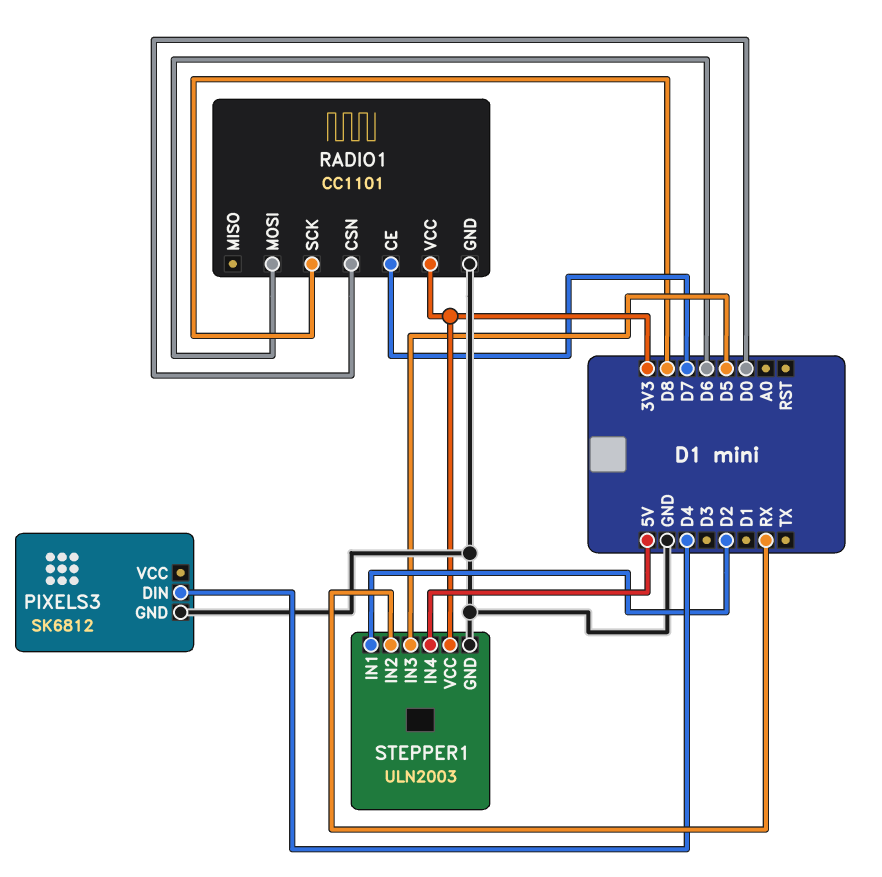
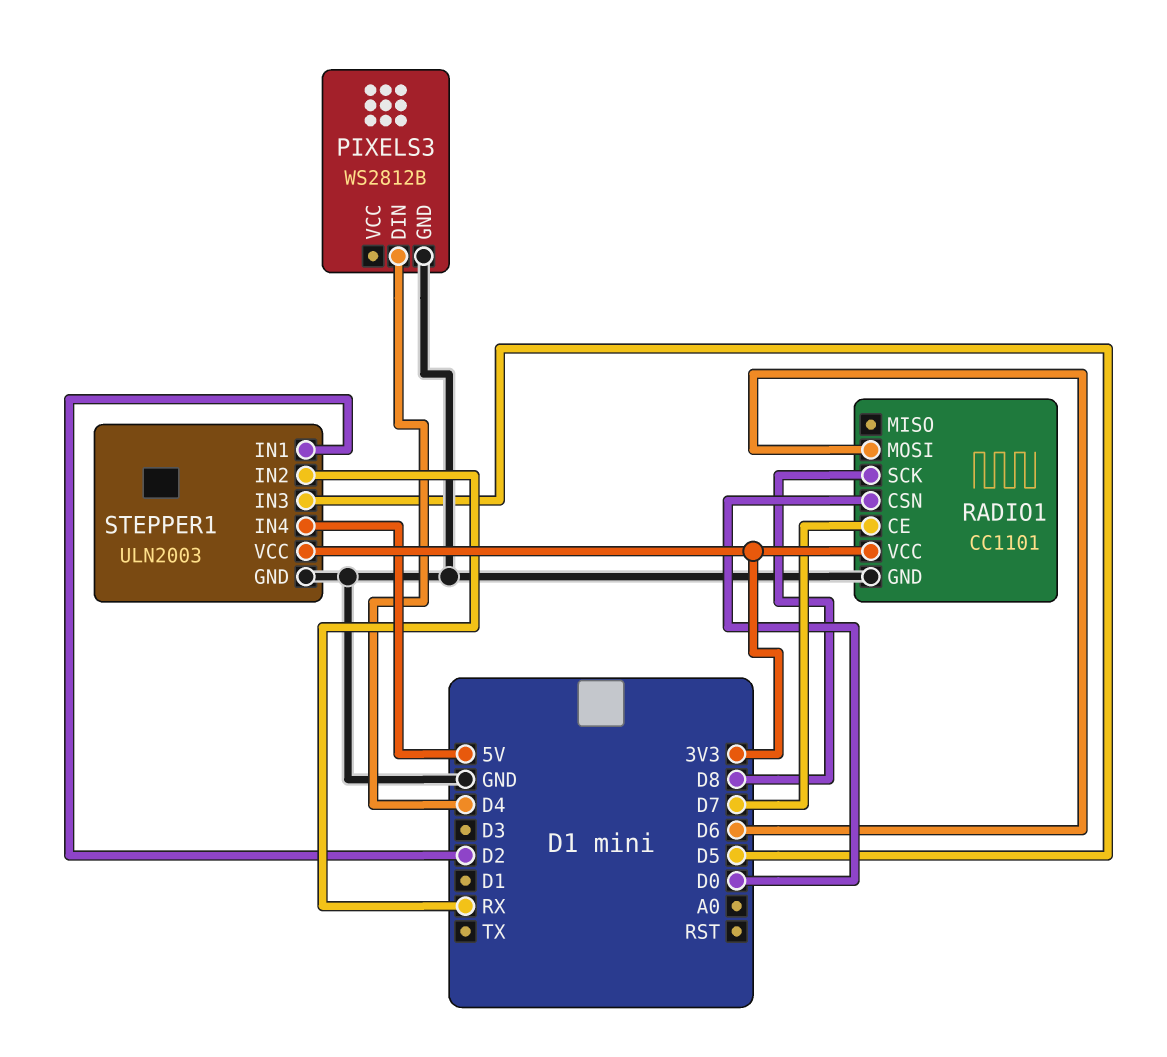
PIXELS3: SK6812 -> WS2812B

